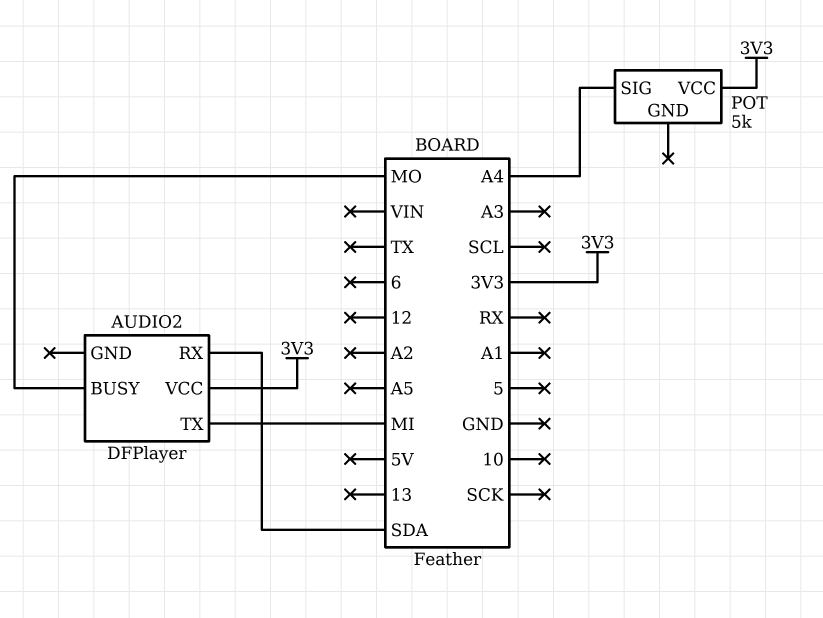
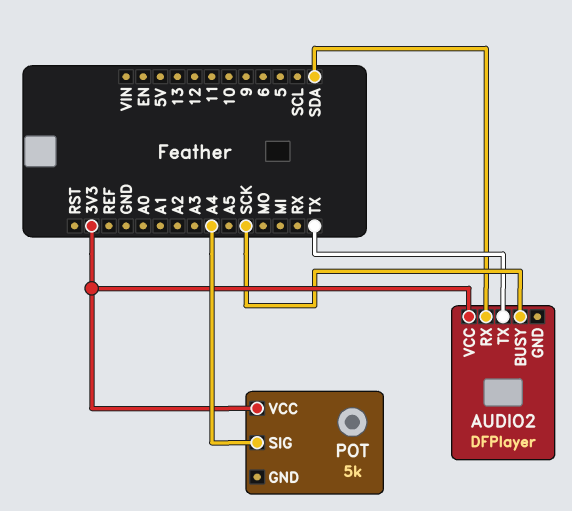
AUDIO2 pin BUSY: MO -> SCK
AUDIO2 pin TX: MI -> TX

